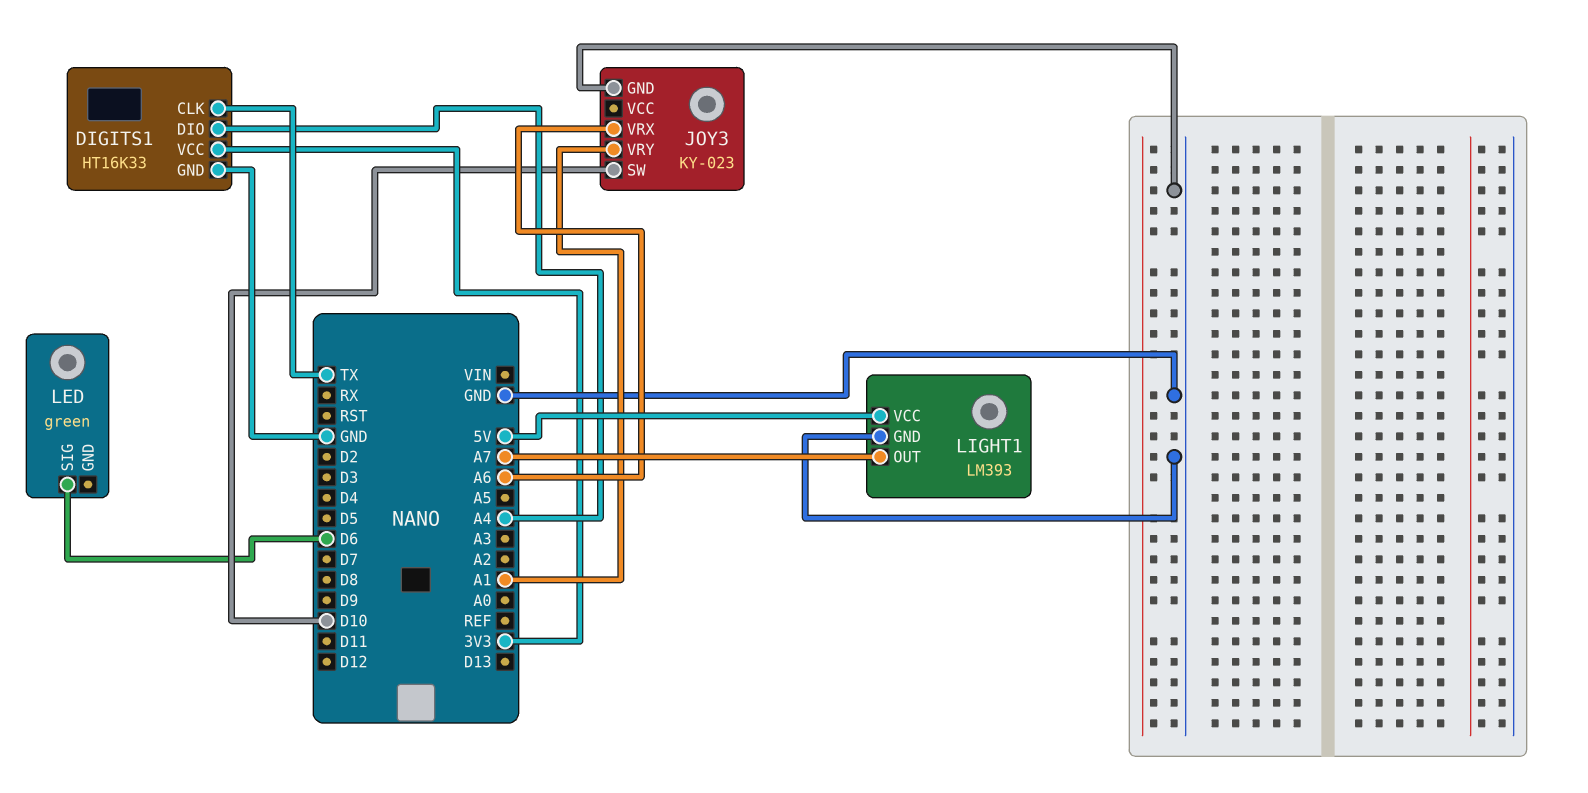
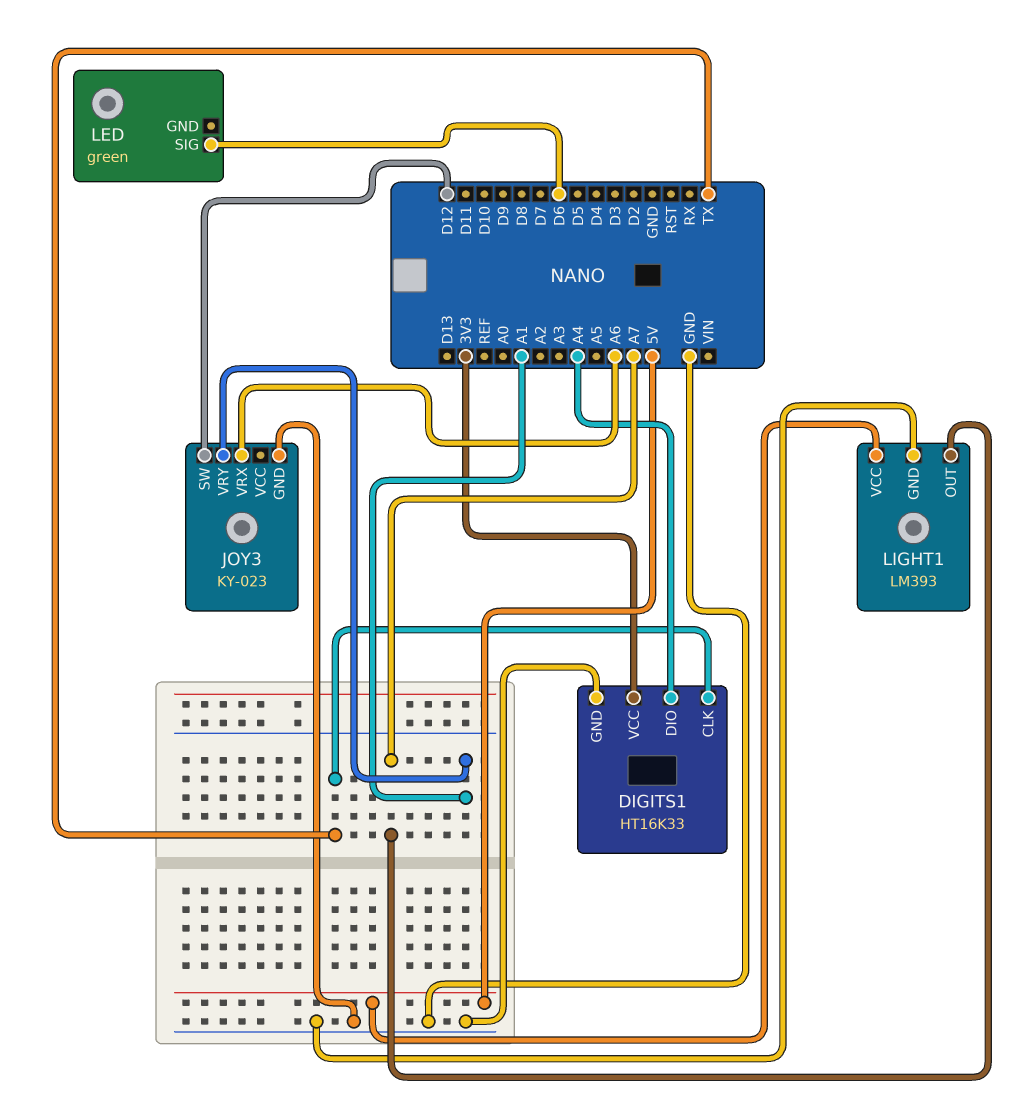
JOY3 pin SW: D10 -> D12

